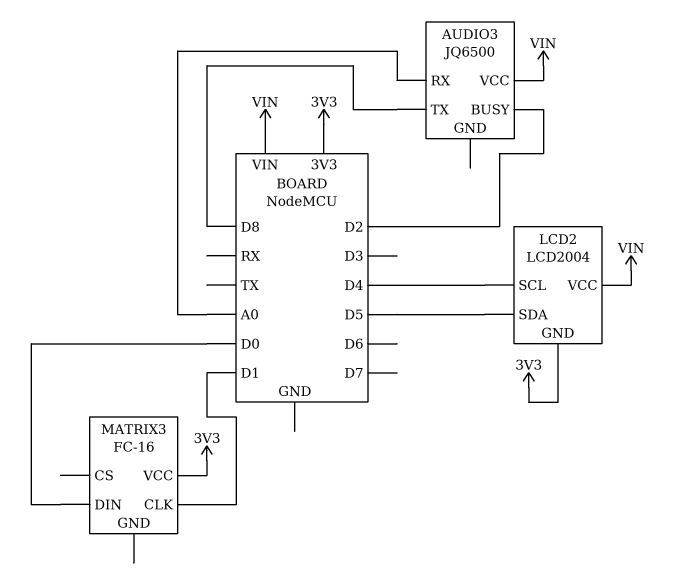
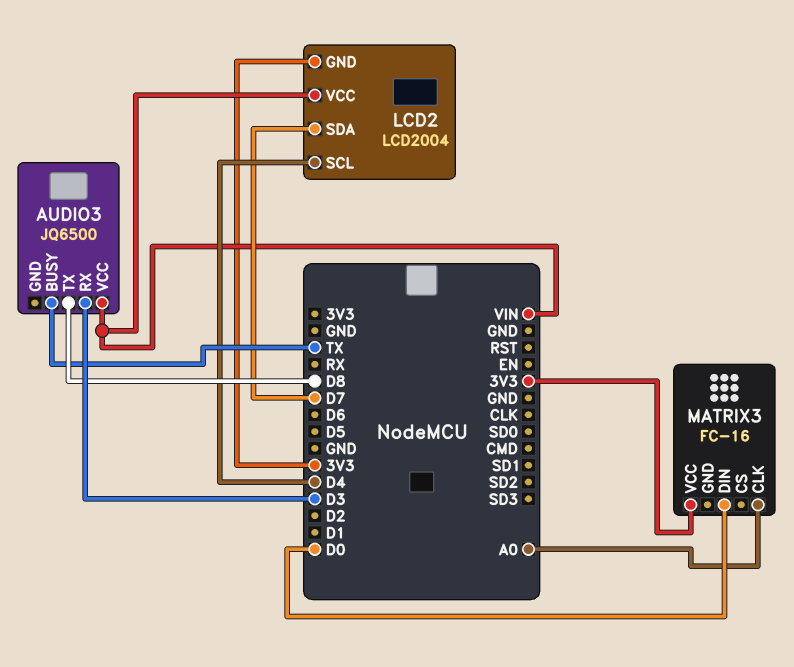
AUDIO3 pin BUSY: D2 -> TX
AUDIO3 pin RX: A0 -> D3
LCD2 pin SDA: D5 -> D7
MATRIX3 pin CLK: D1 -> A0

